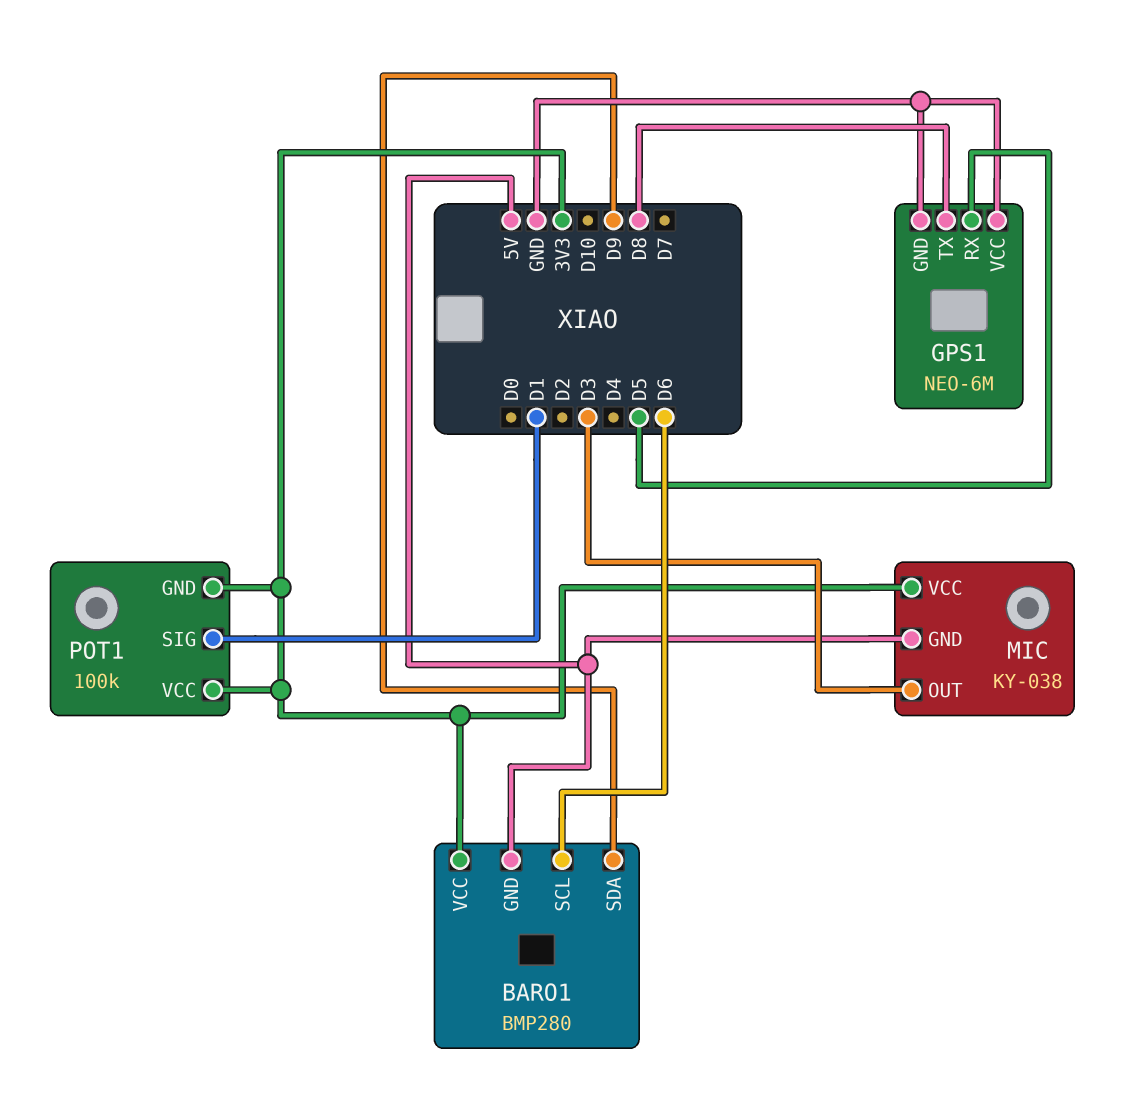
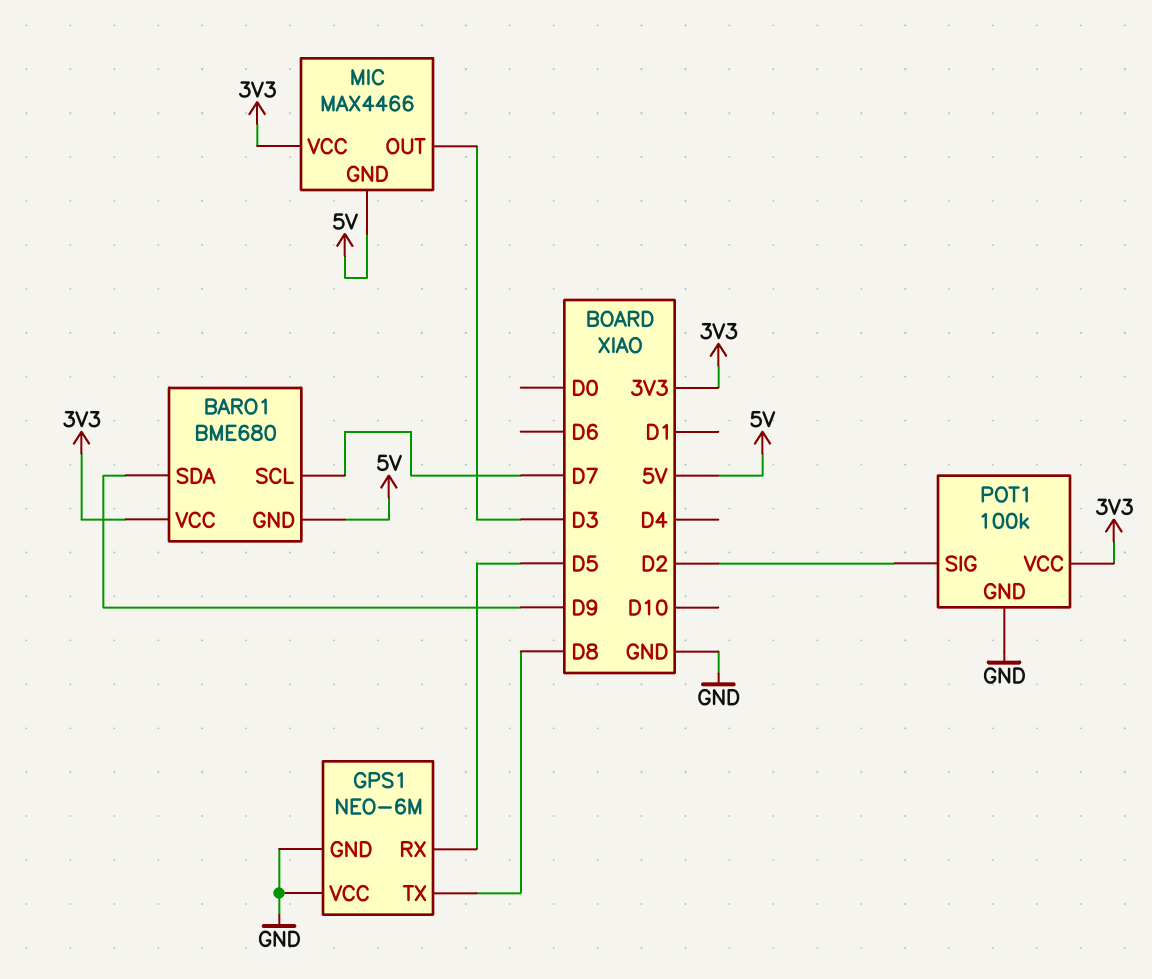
BARO1: BMP280 -> BME680
BARO1 pin SCL: D6 -> D7
MIC: KY-038 -> MAX4466
POT1 pin GND: 3V3 -> GND
POT1 pin SIG: D1 -> D2

